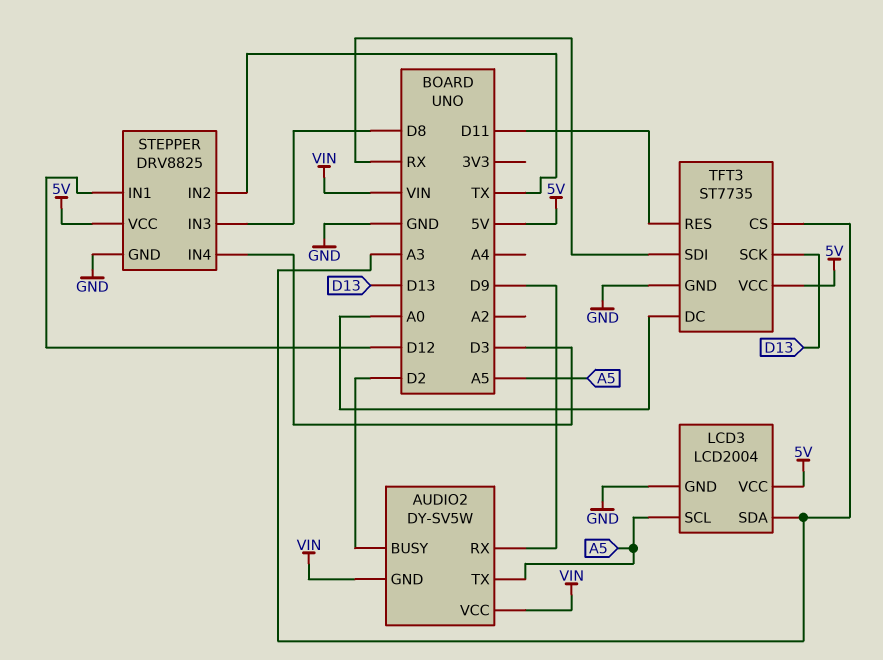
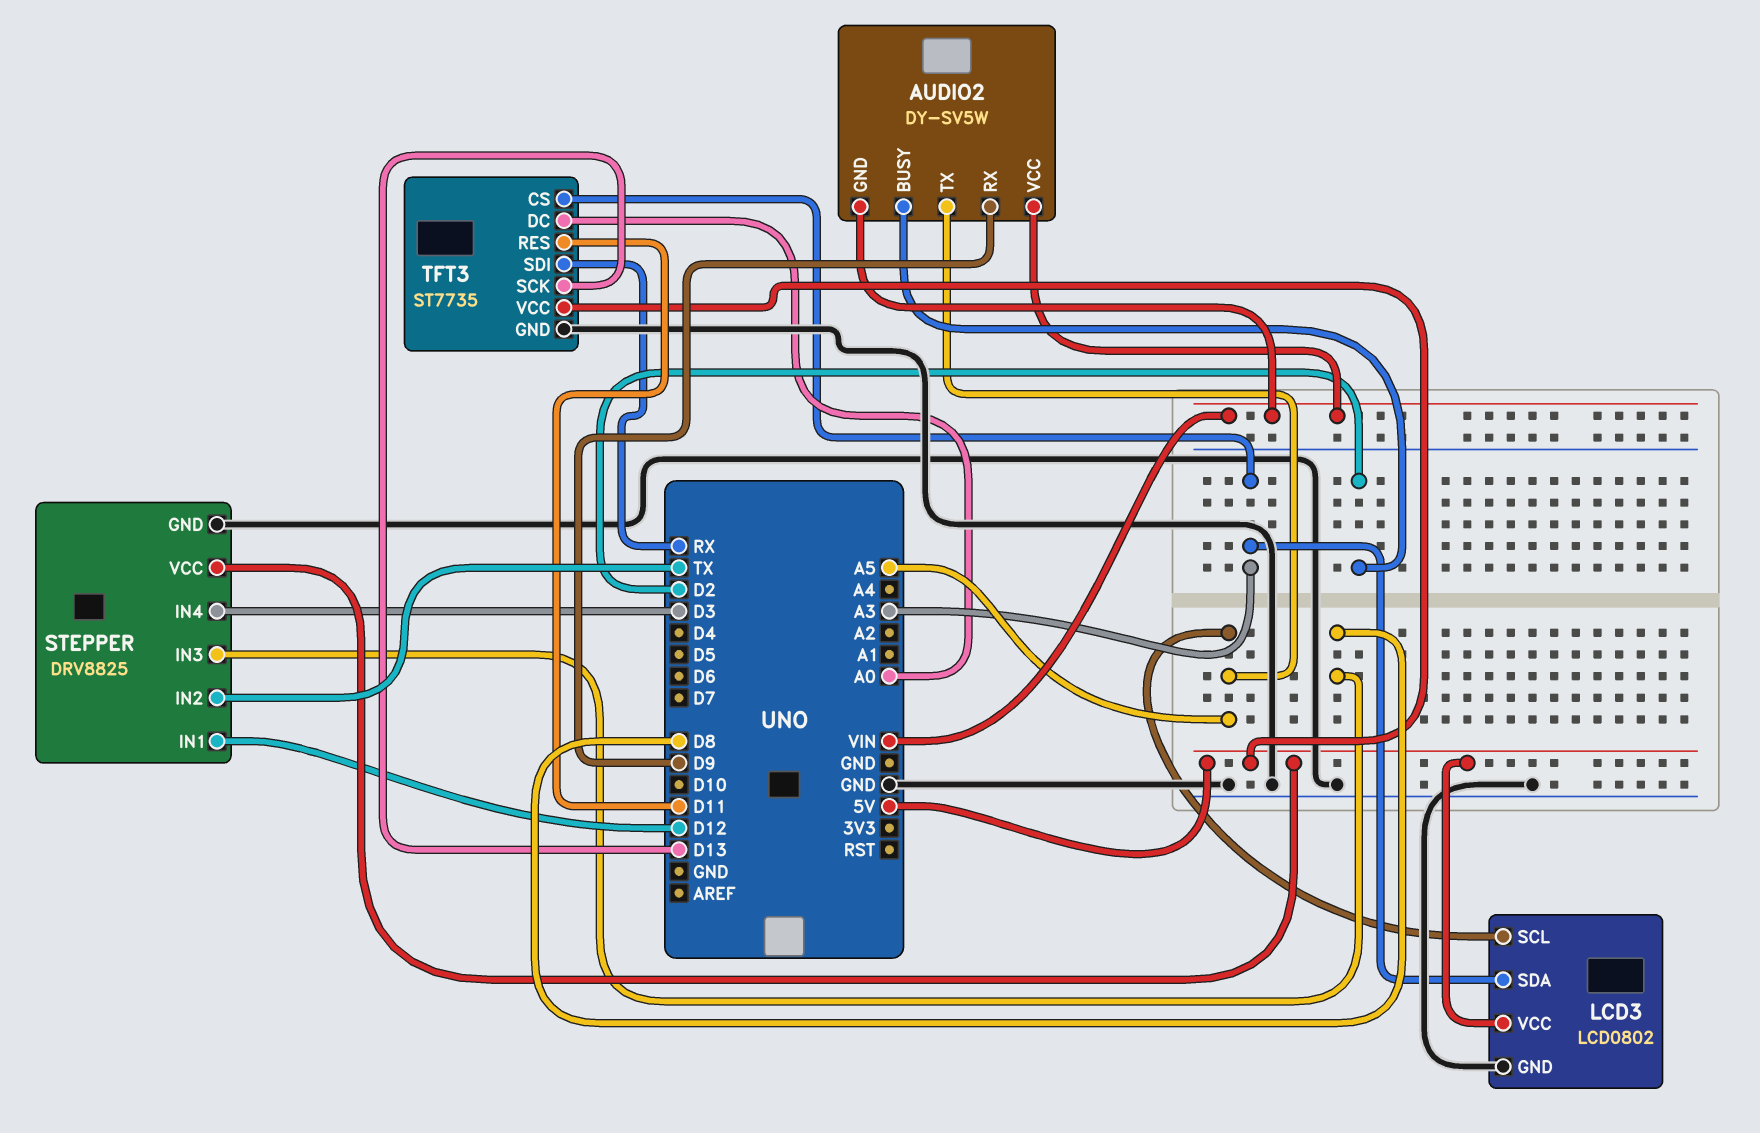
LCD3: LCD2004 -> LCD0802

